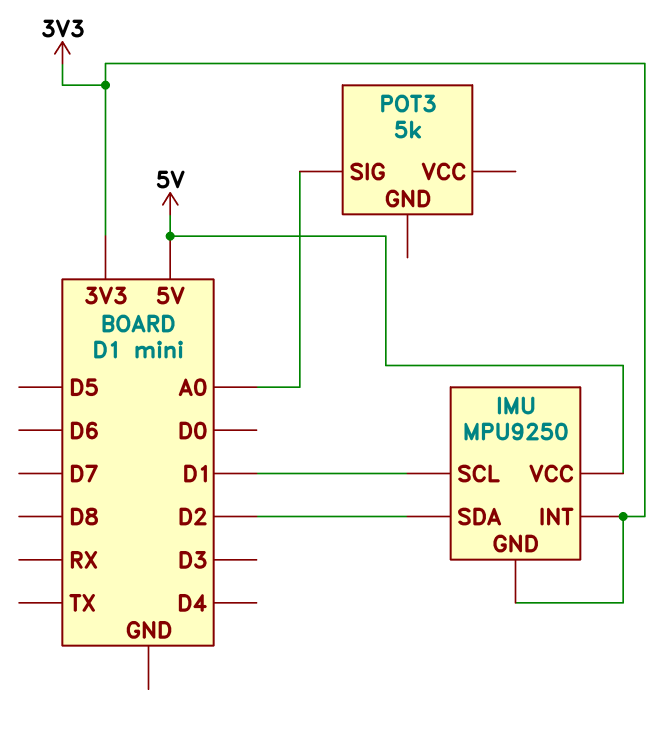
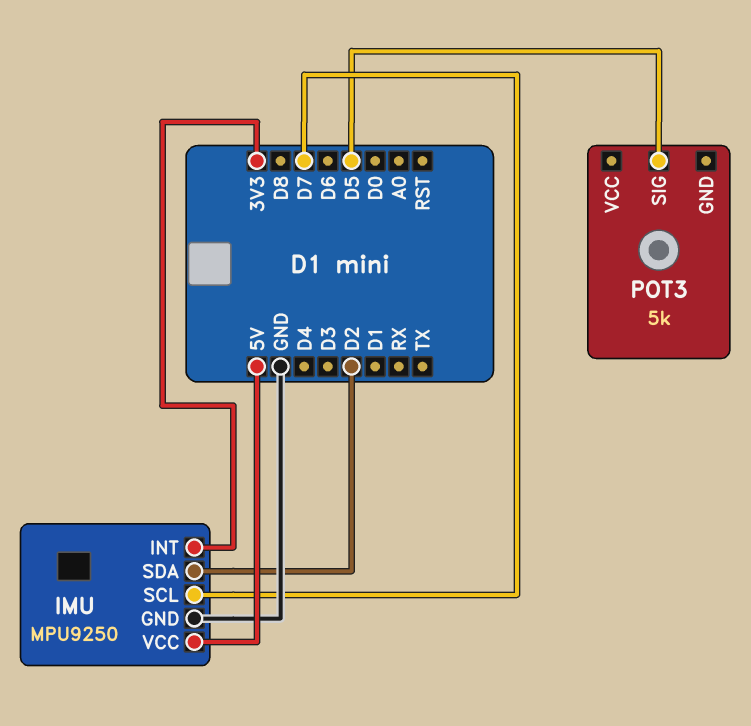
IMU pin GND: 3V3 -> GND
IMU pin SCL: D1 -> D7
POT3 pin SIG: A0 -> D5

